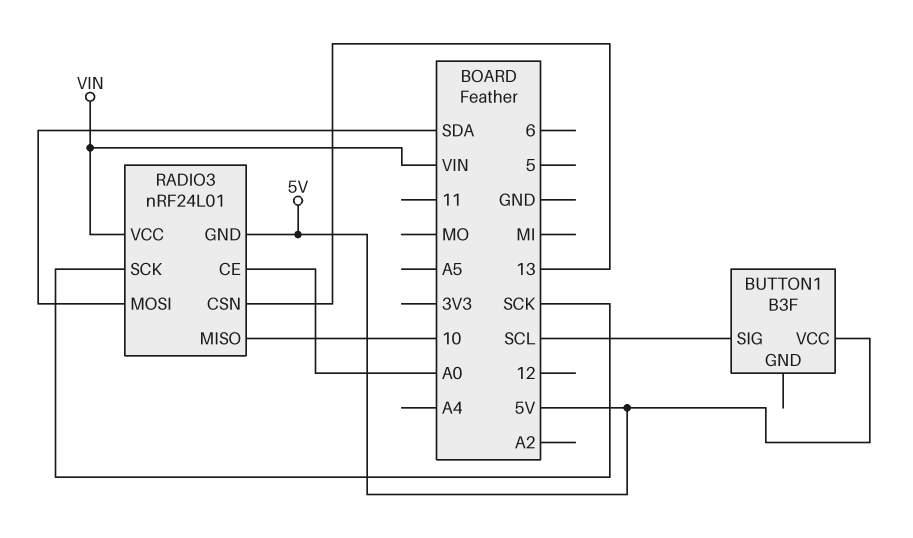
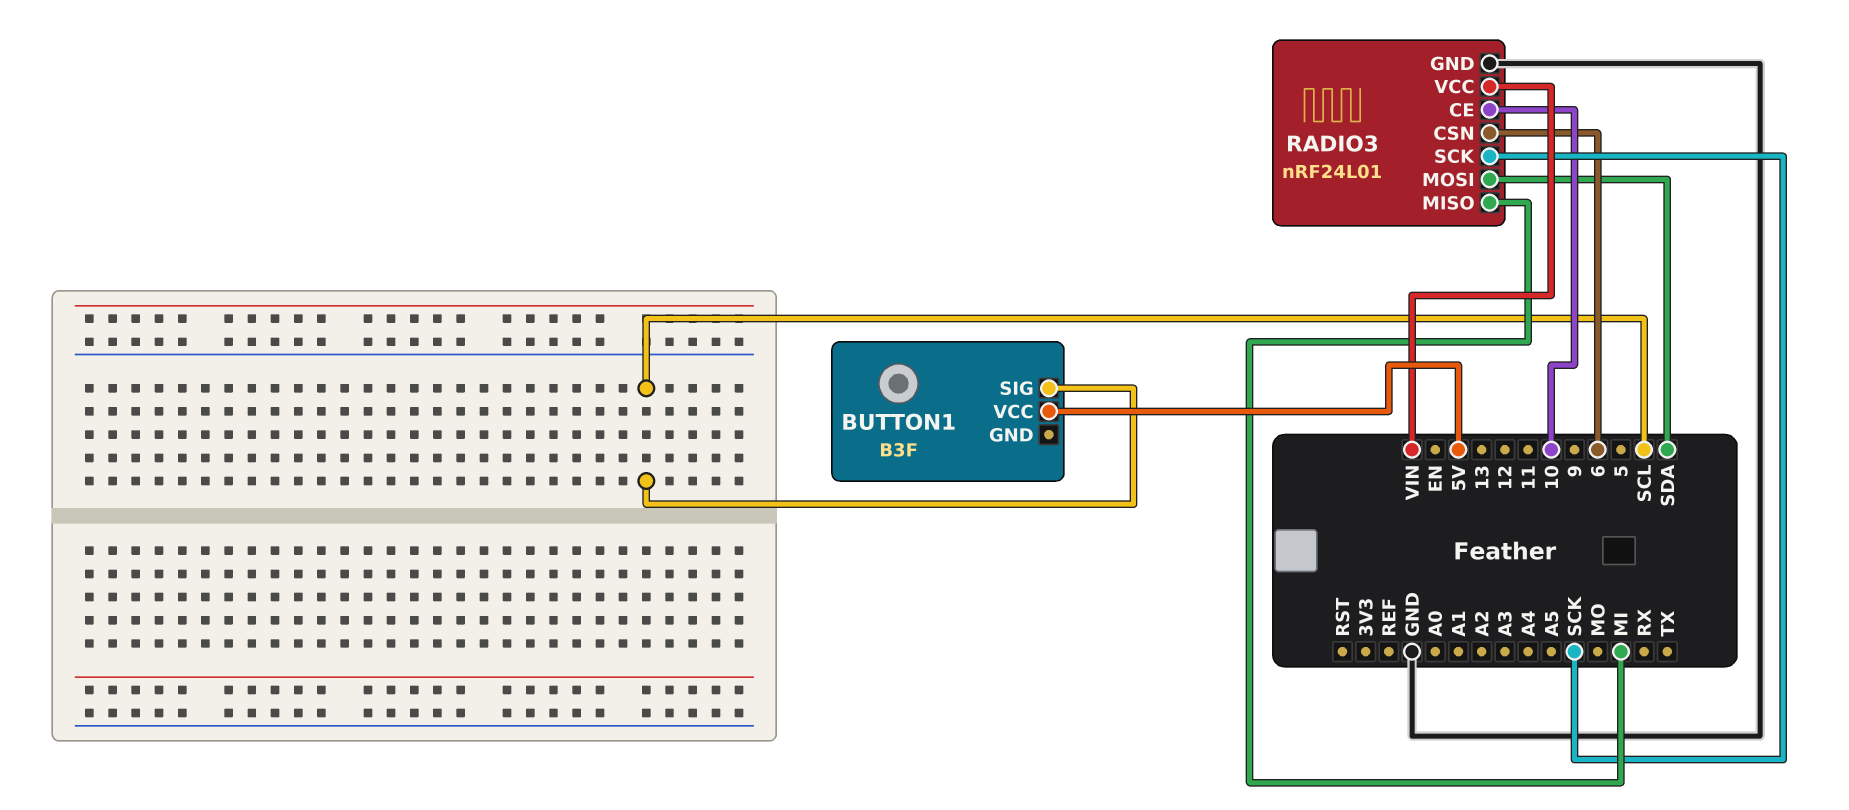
RADIO3 pin CE: A0 -> 10
RADIO3 pin CSN: 13 -> 6
RADIO3 pin GND: 5V -> GND
RADIO3 pin MISO: 10 -> MI

